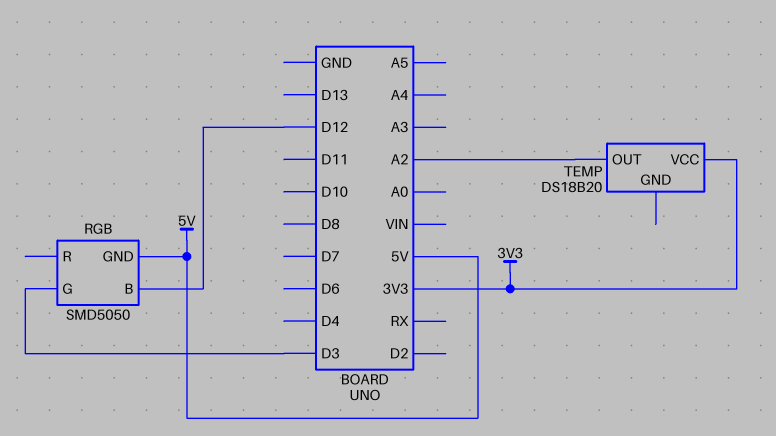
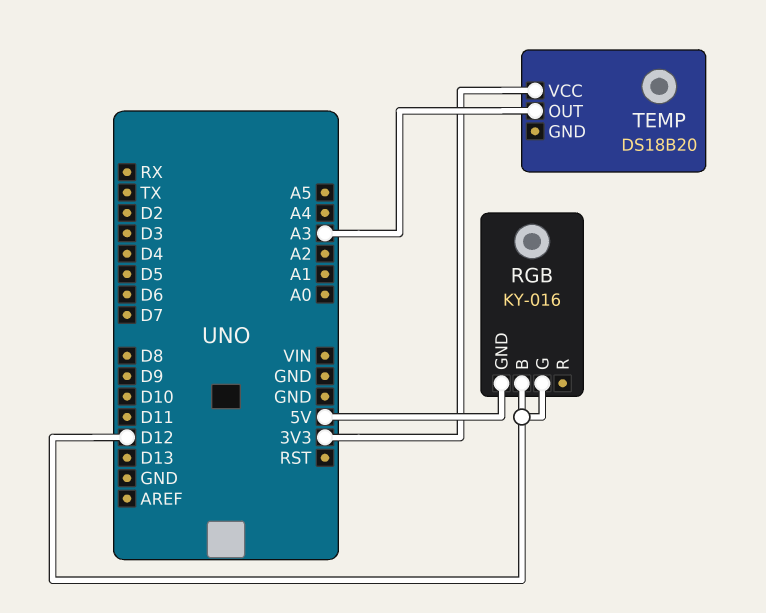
RGB: SMD5050 -> KY-016
RGB pin G: D3 -> D12
TEMP pin OUT: A2 -> A3

